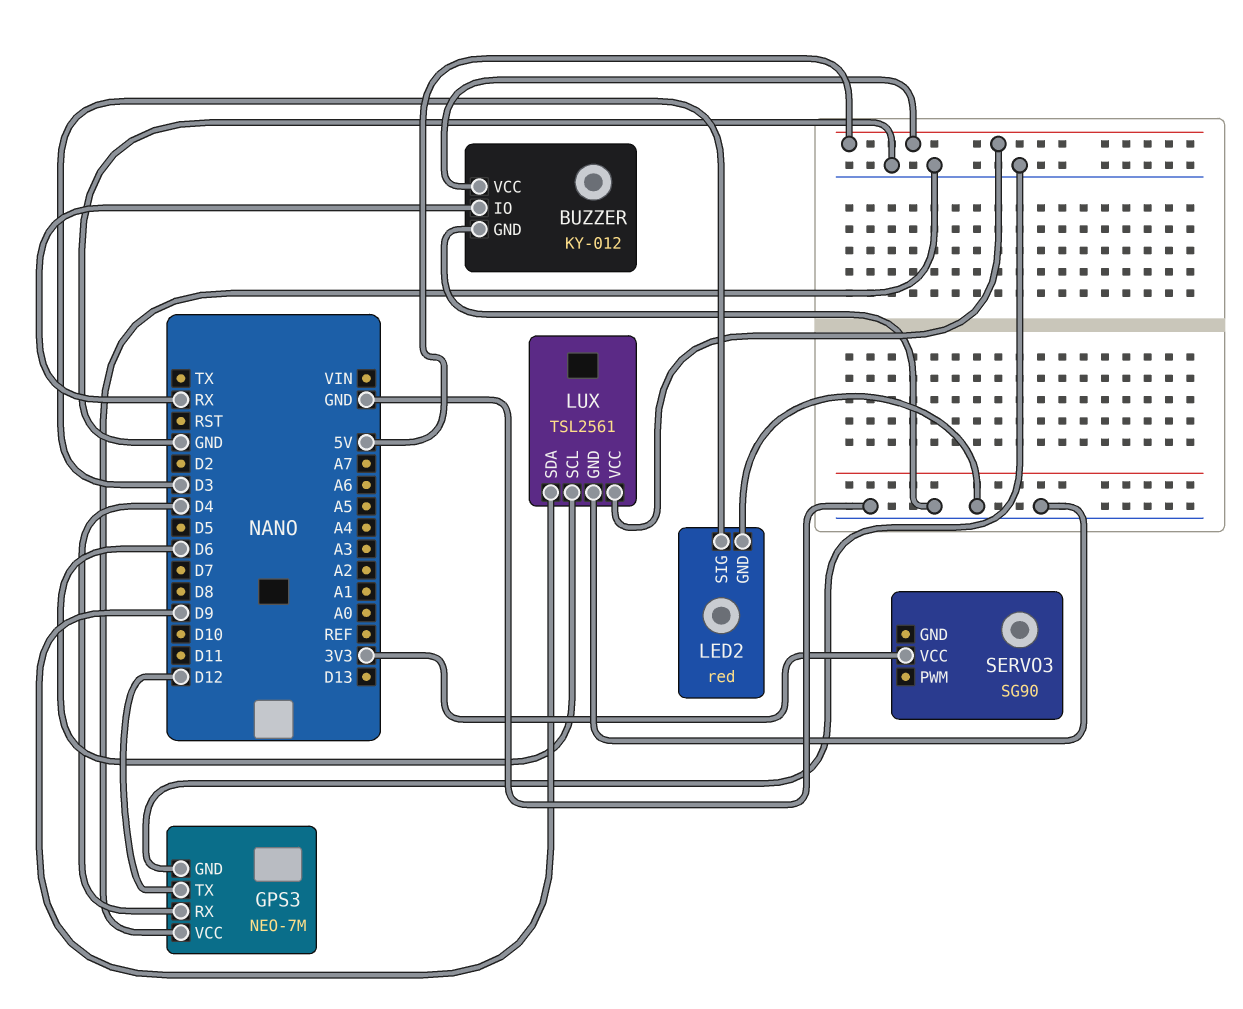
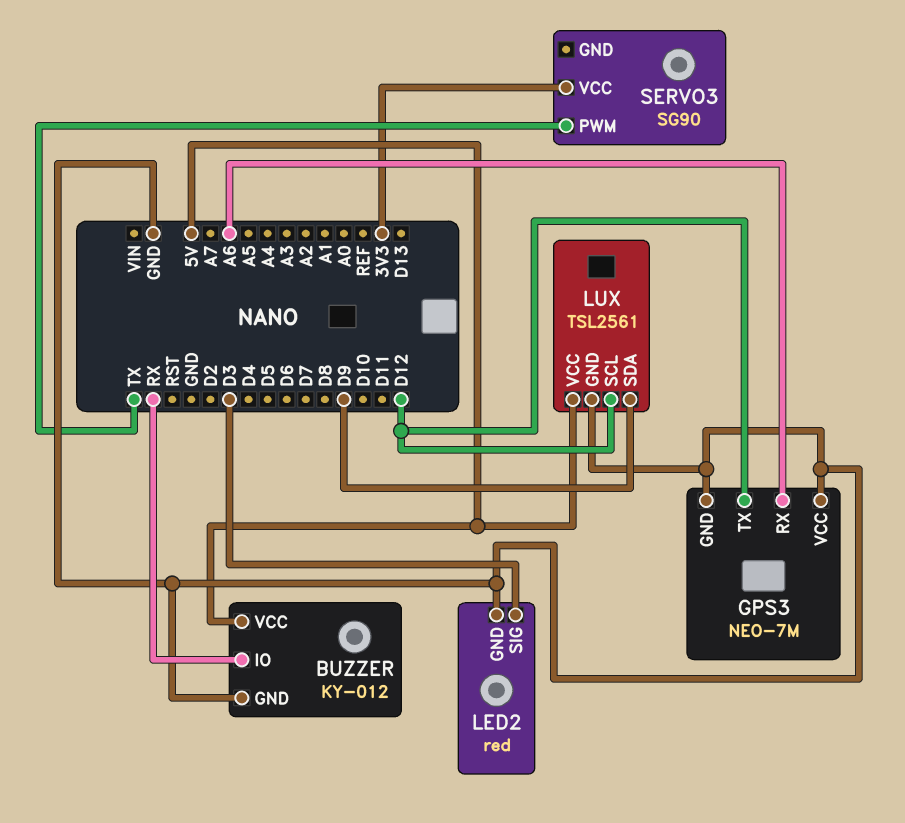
GPS3 pin RX: D4 -> A6
LUX pin SCL: D6 -> D12
SERVO3 pin PWM: none -> TX

